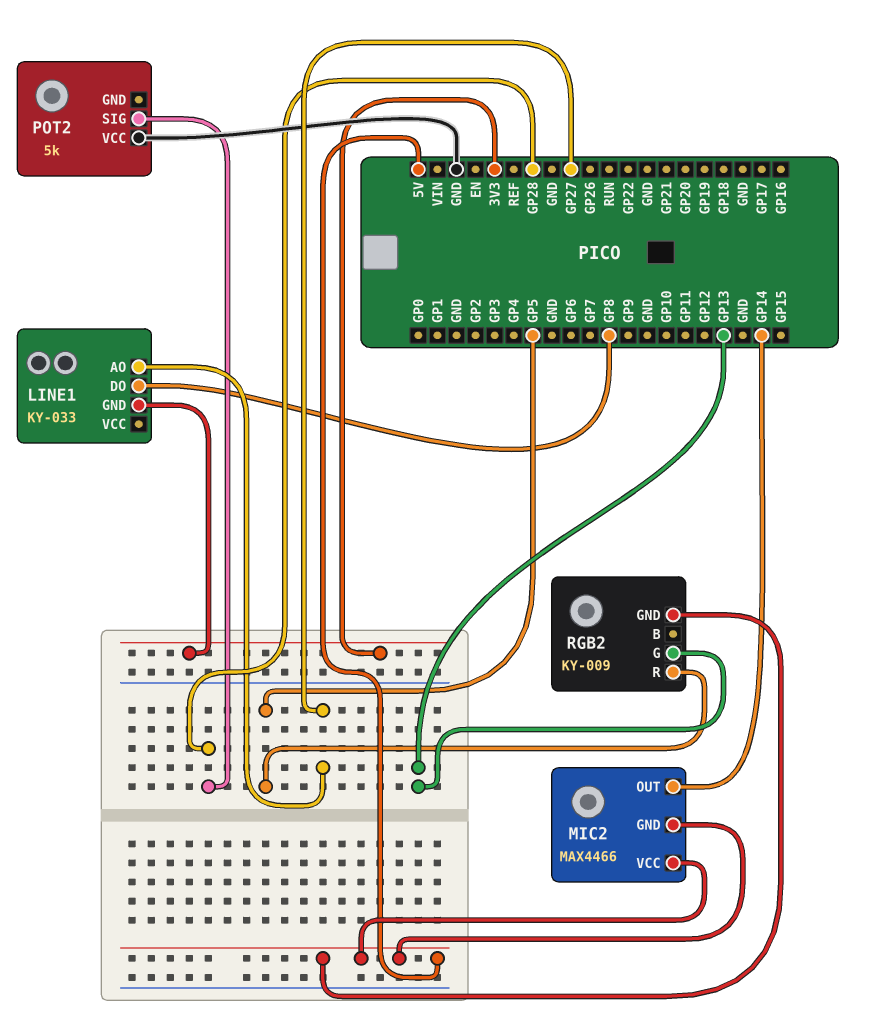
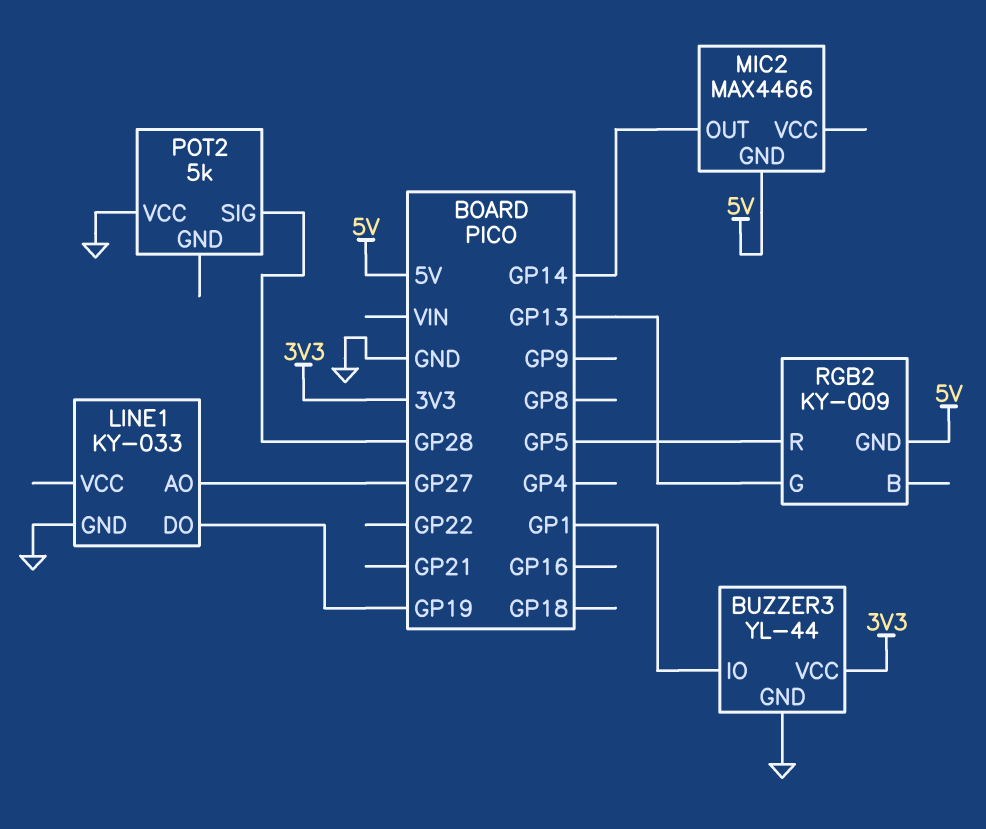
BUZZER3: none -> YL-44
BUZZER3 pin GND: none -> GND
BUZZER3 pin IO: none -> GP1
BUZZER3 pin VCC: none -> 3V3
LINE1 pin DO: GP8 -> GP19
LINE1 pin GND: 3V3 -> GND
MIC2 pin VCC: 5V -> none

